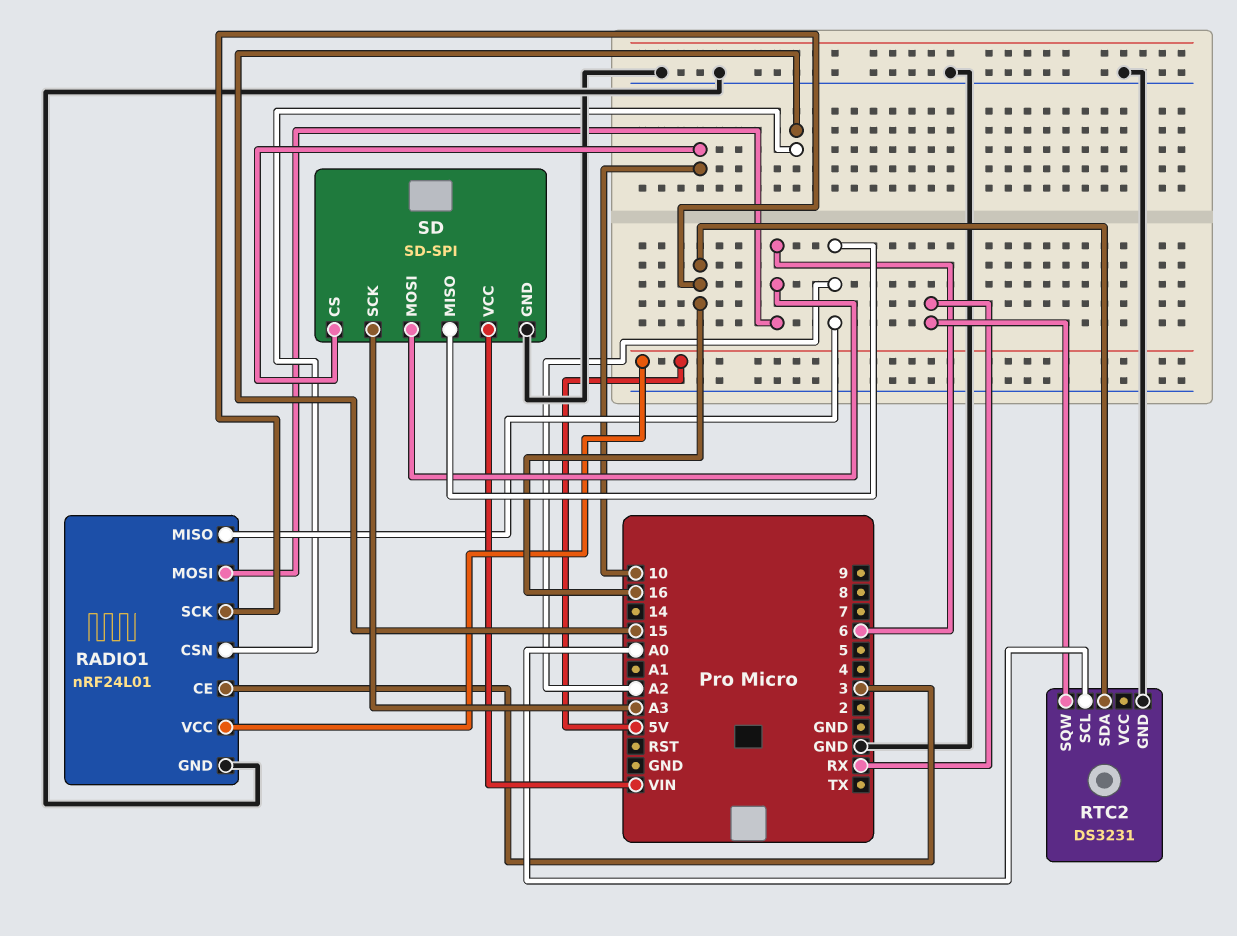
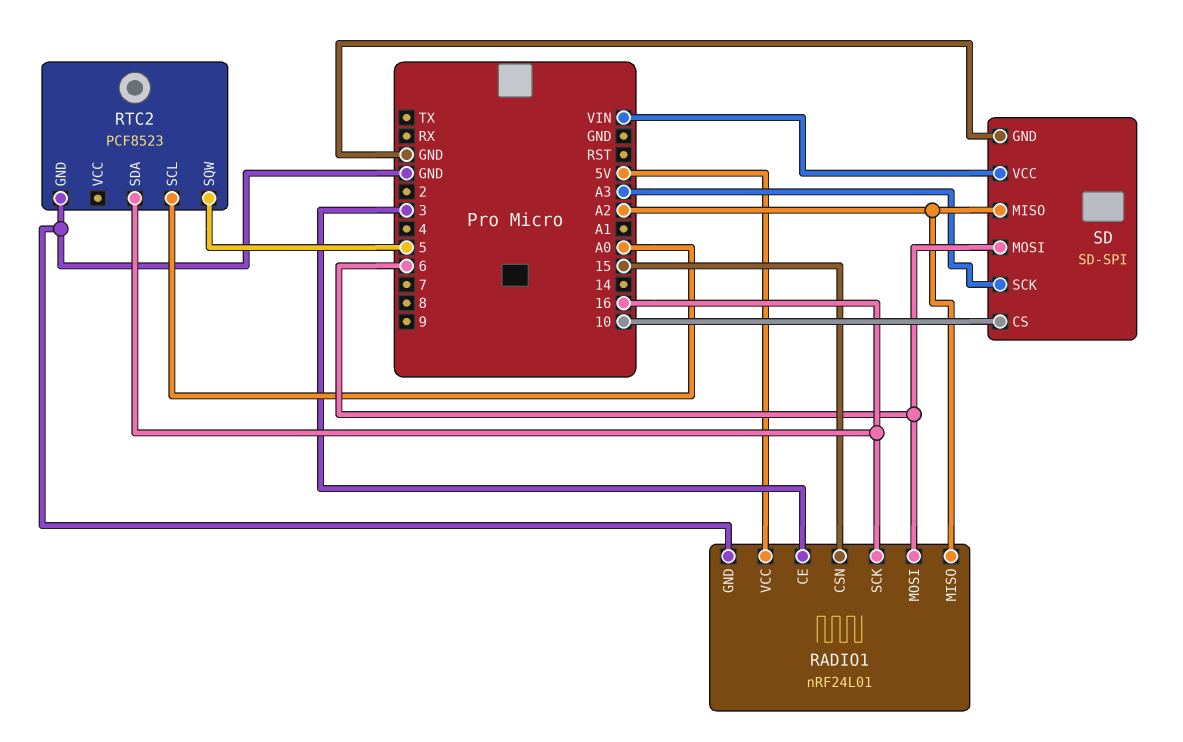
RTC2: DS3231 -> PCF8523
RTC2 pin SQW: RX -> 5

